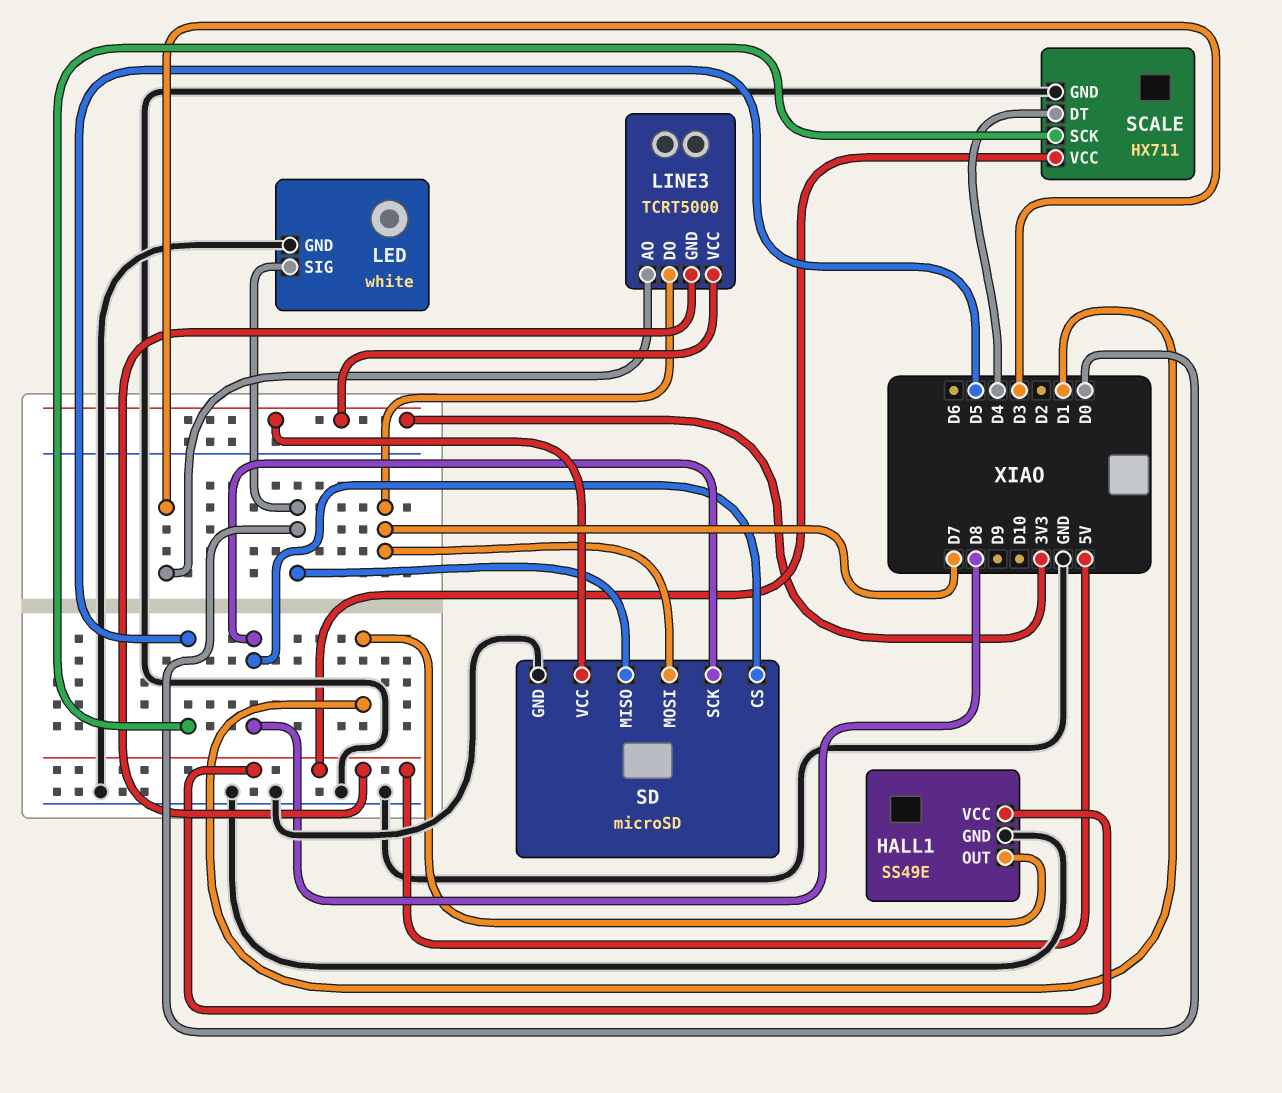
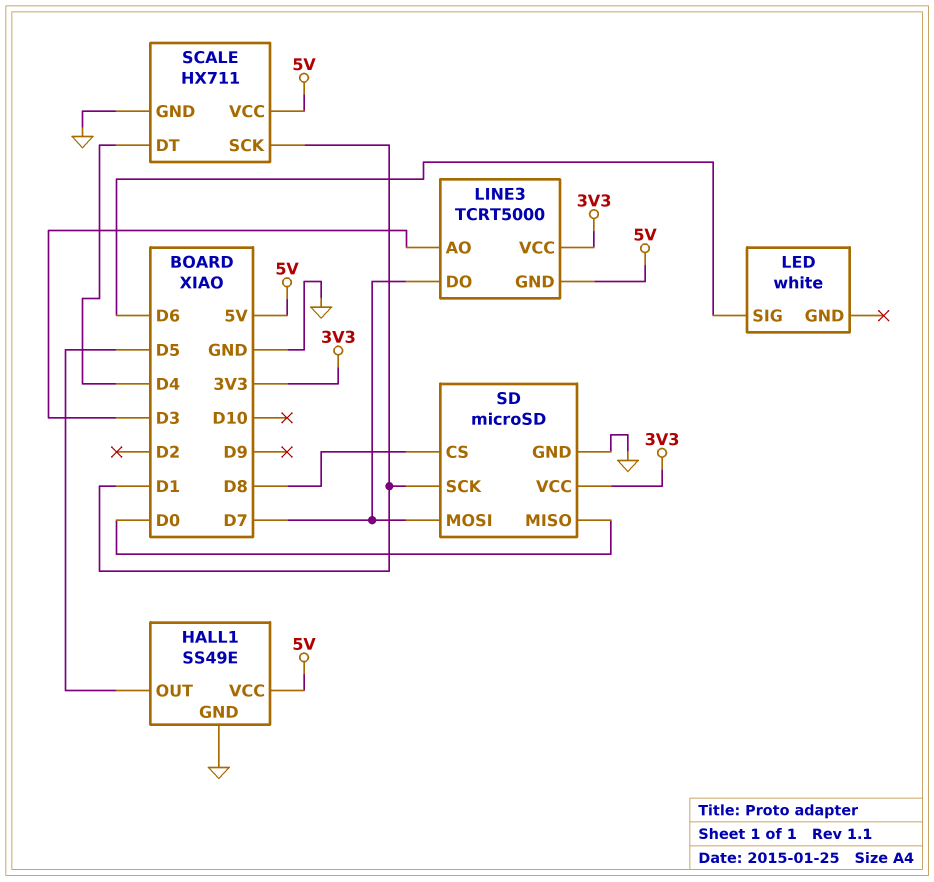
HALL1 pin OUT: D1 -> D5
LED pin GND: GND -> none
LED pin SIG: D0 -> D6
SCALE pin SCK: D5 -> D1
SD pin SCK: D8 -> D1

